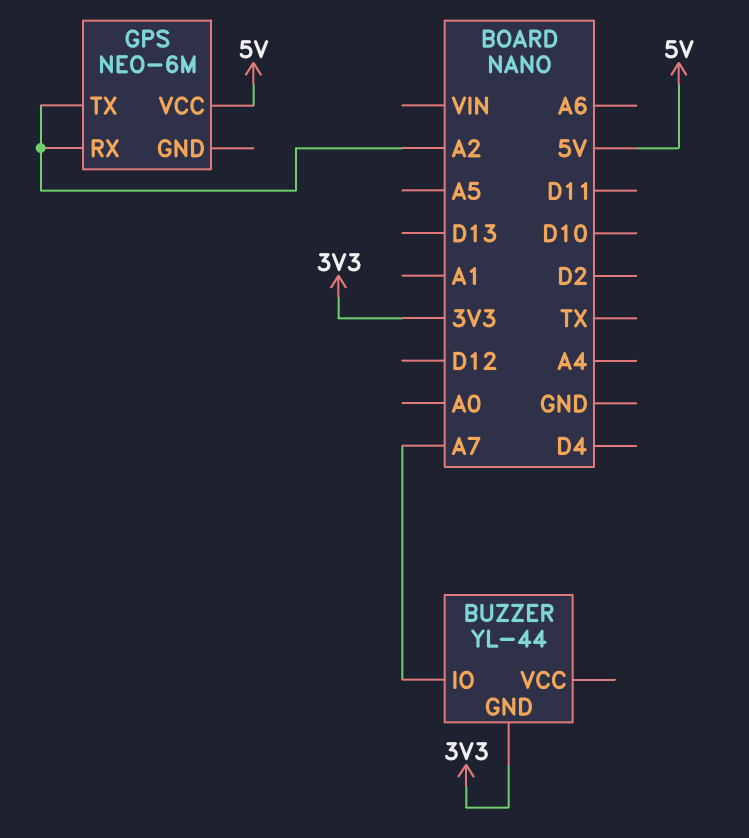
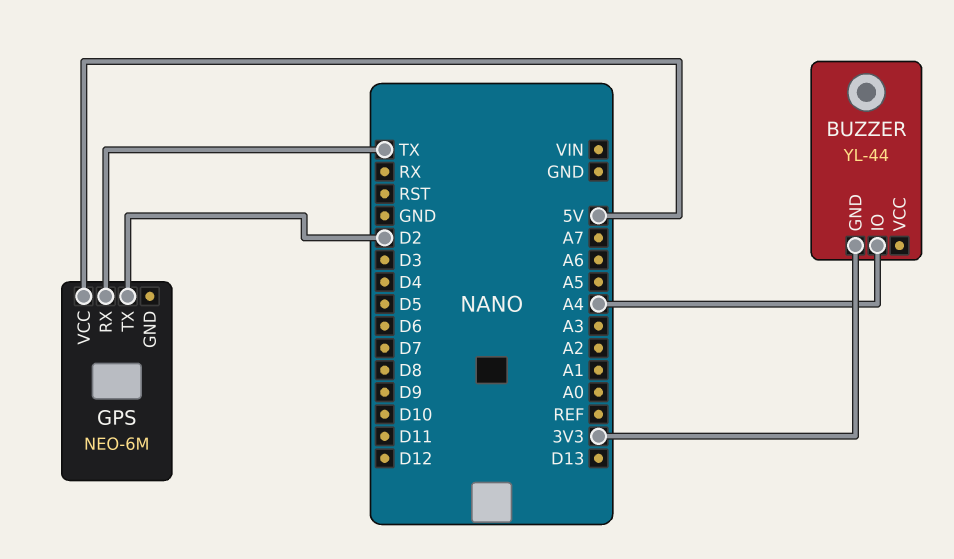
BUZZER pin IO: A7 -> A4
GPS pin RX: A2 -> TX
GPS pin TX: A2 -> D2

